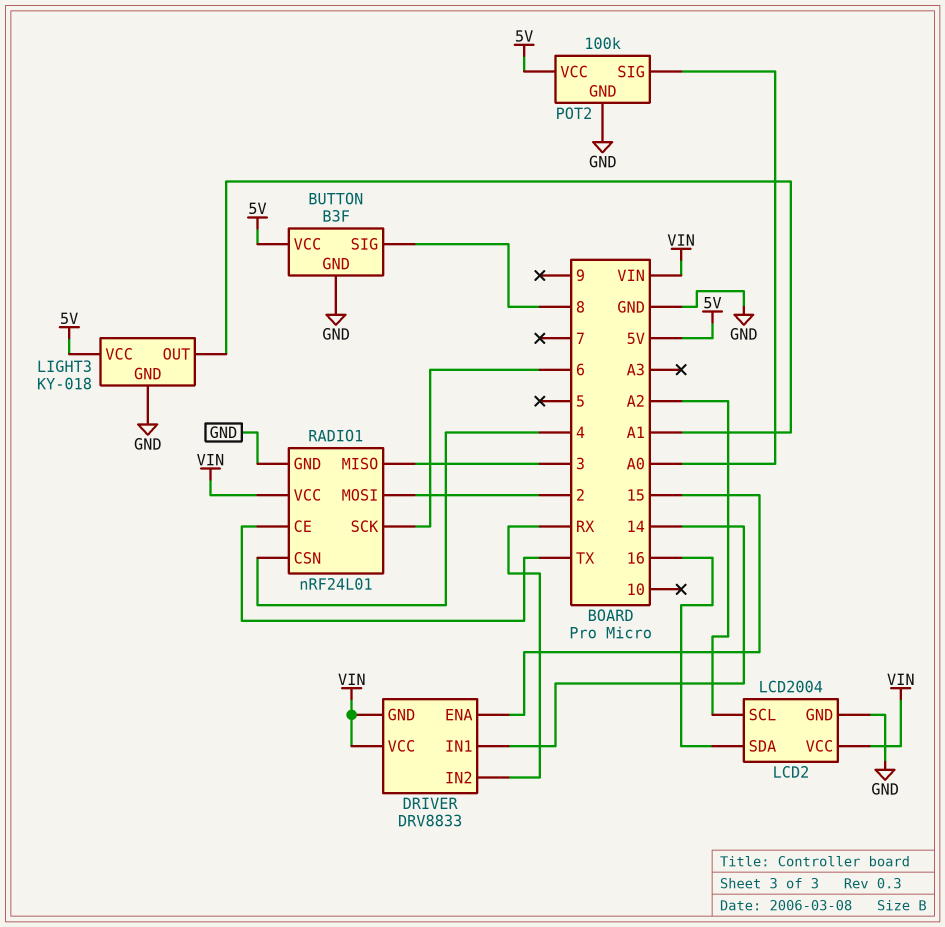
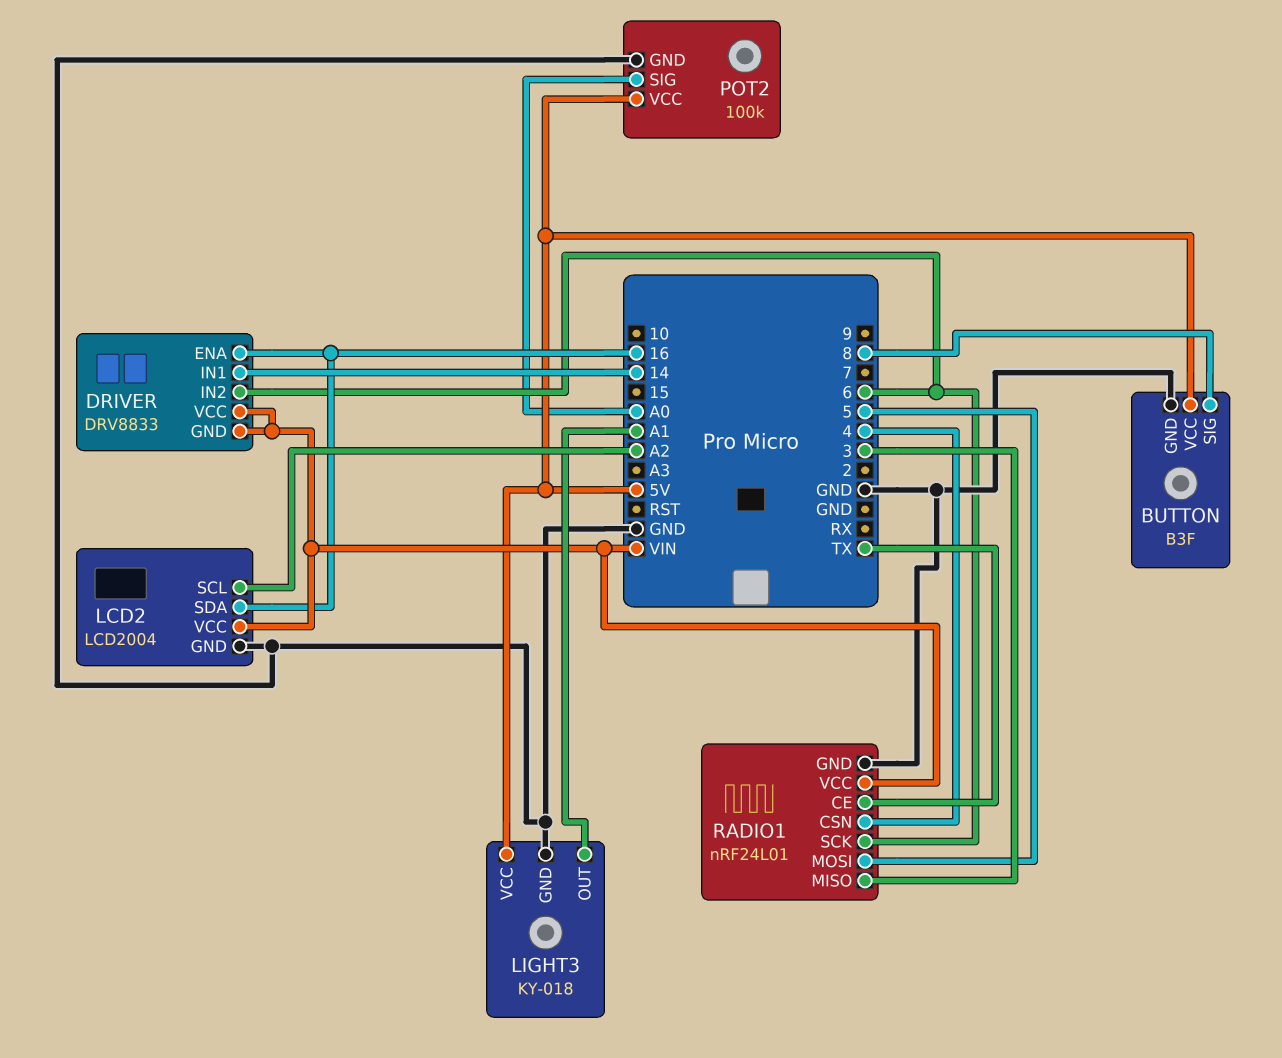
DRIVER pin ENA: 15 -> 16
DRIVER pin IN2: RX -> 6
RADIO1 pin MOSI: 2 -> 5

